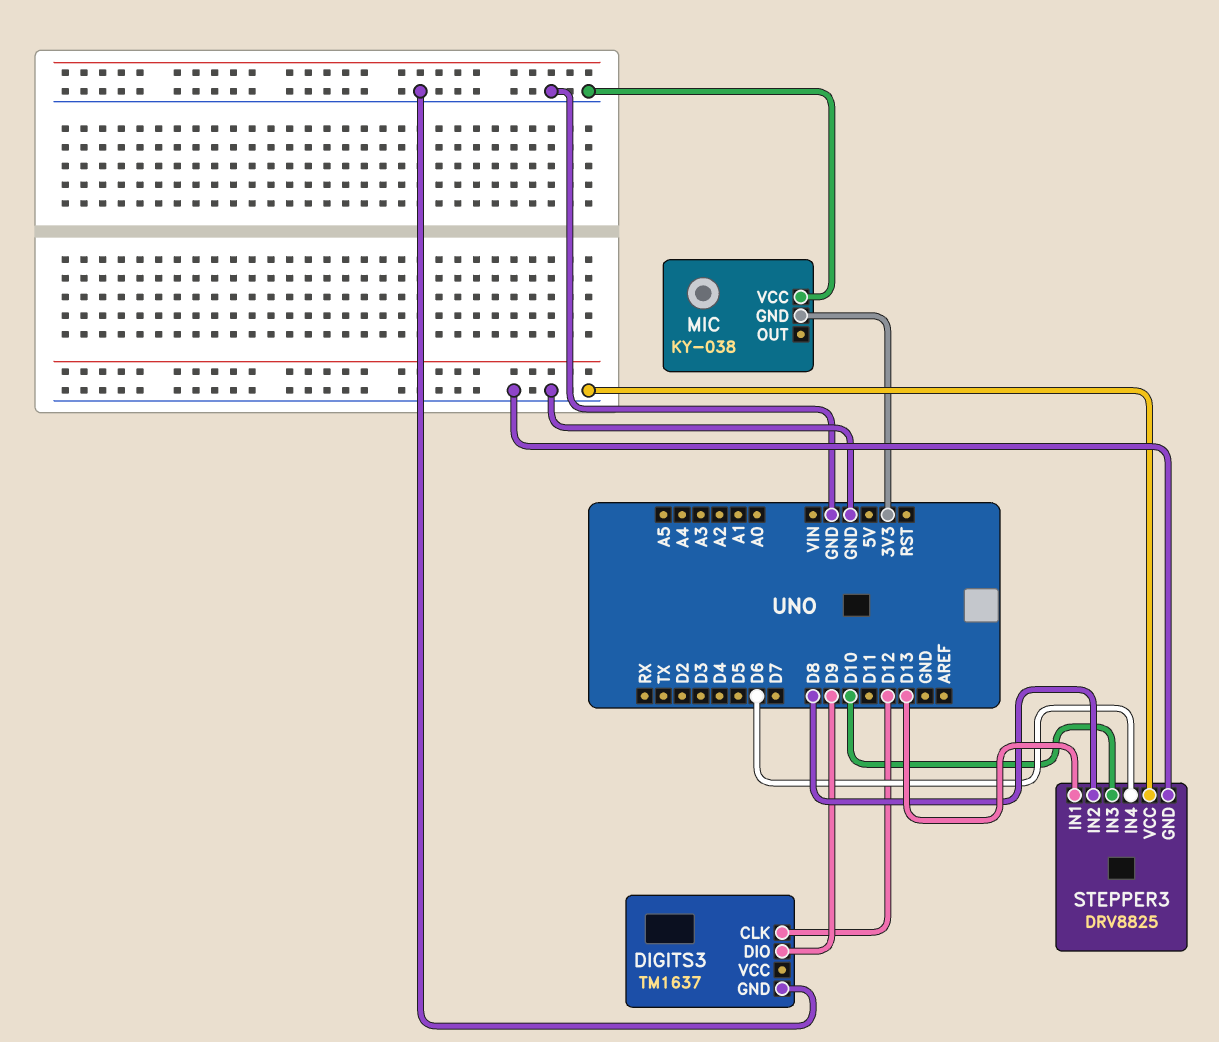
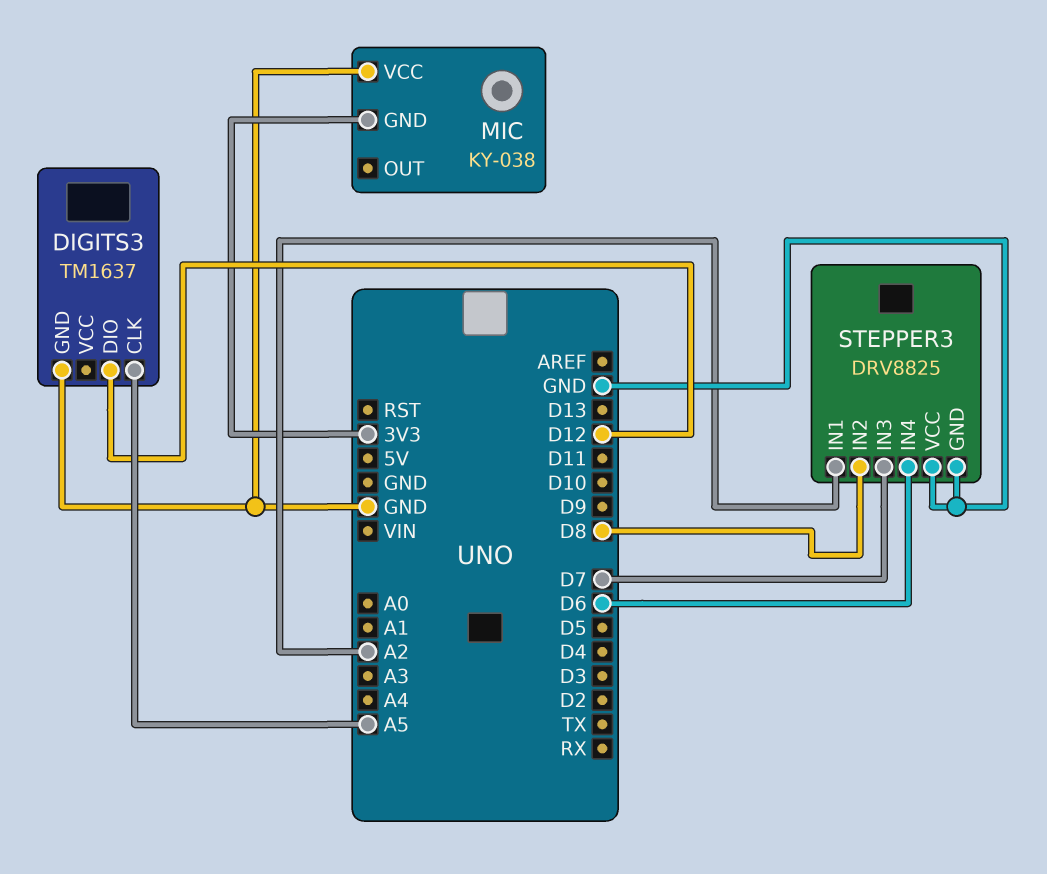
DIGITS3 pin CLK: D12 -> A5
DIGITS3 pin DIO: D9 -> D12
STEPPER3 pin IN1: D13 -> A2
STEPPER3 pin IN3: D10 -> D7

